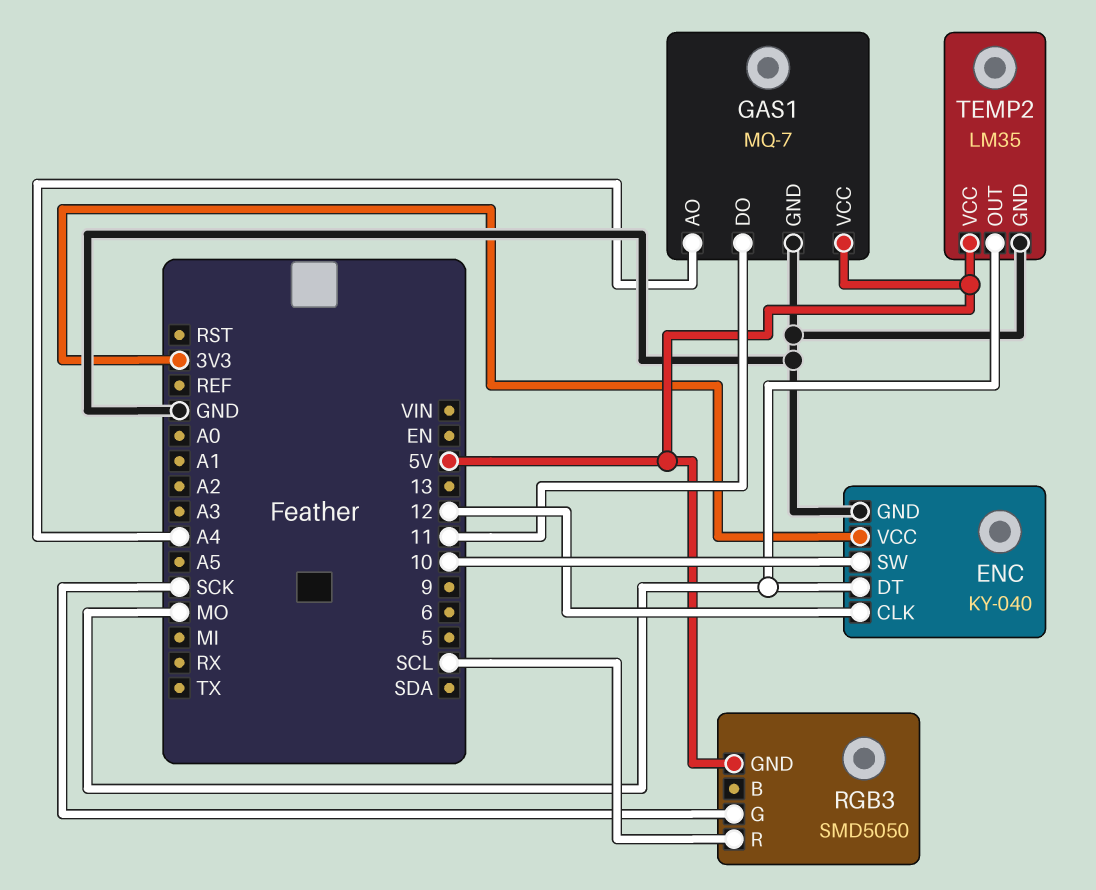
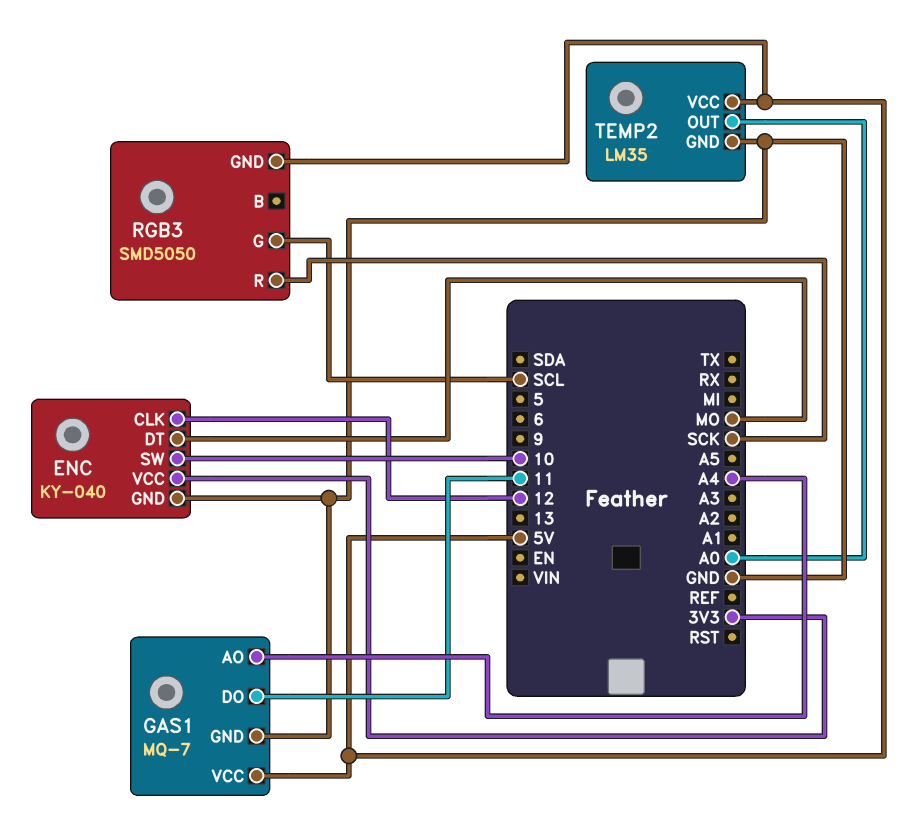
RGB3 pin G: SCK -> SCL
RGB3 pin R: SCL -> SCK
TEMP2 pin OUT: MO -> A0

